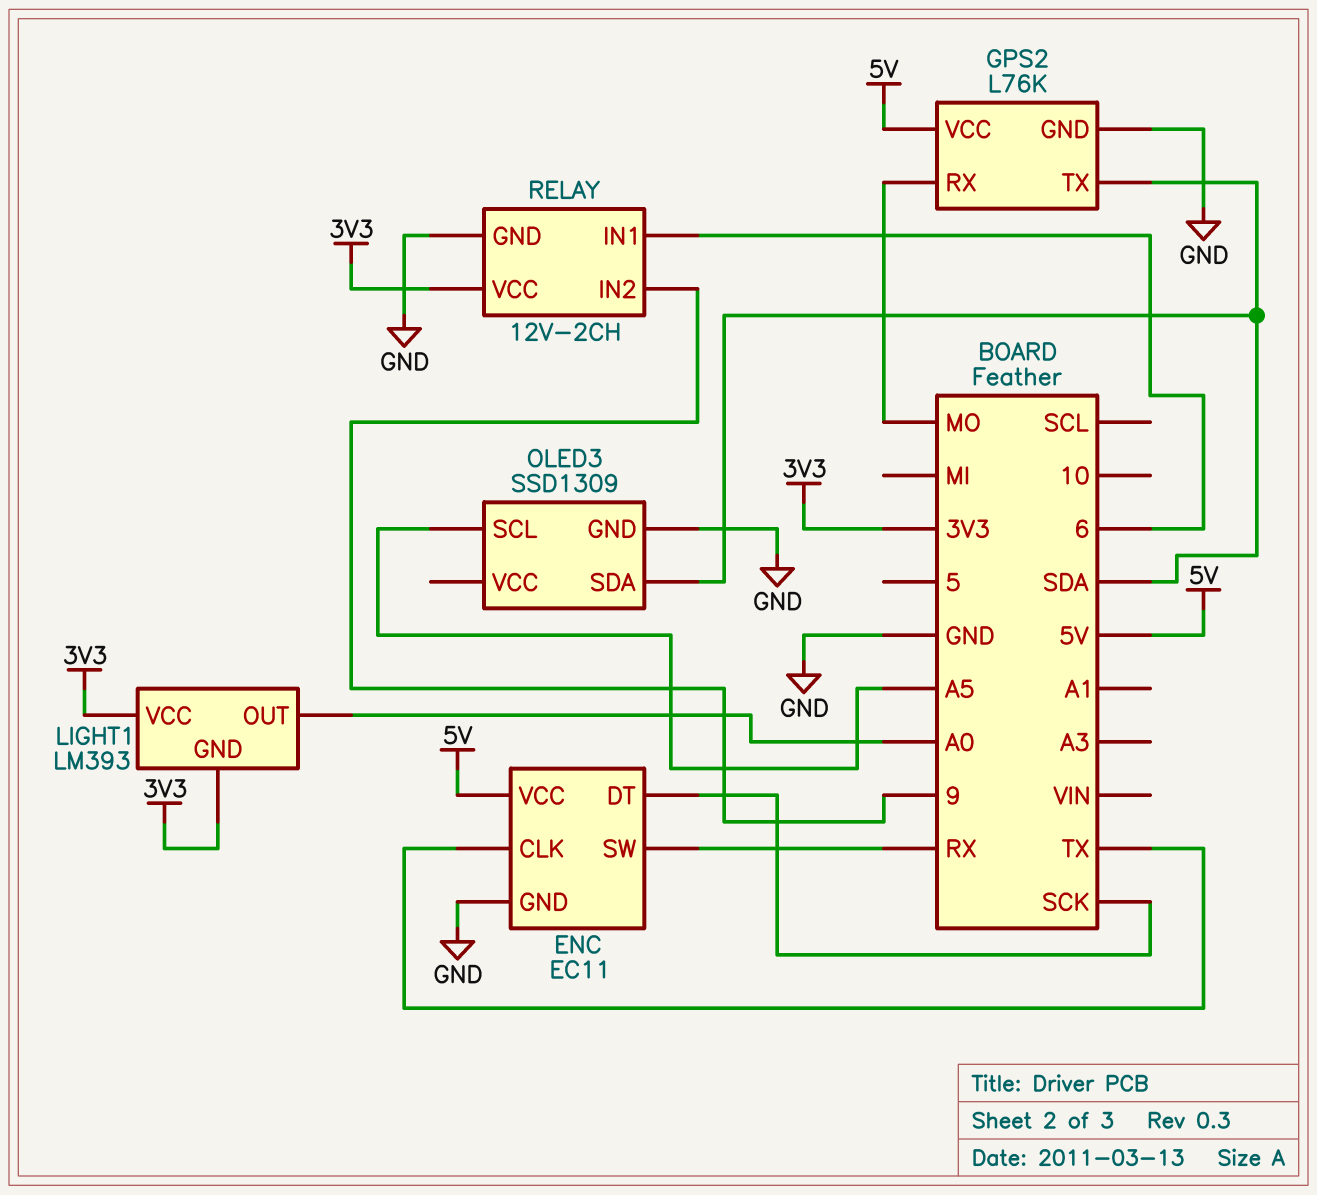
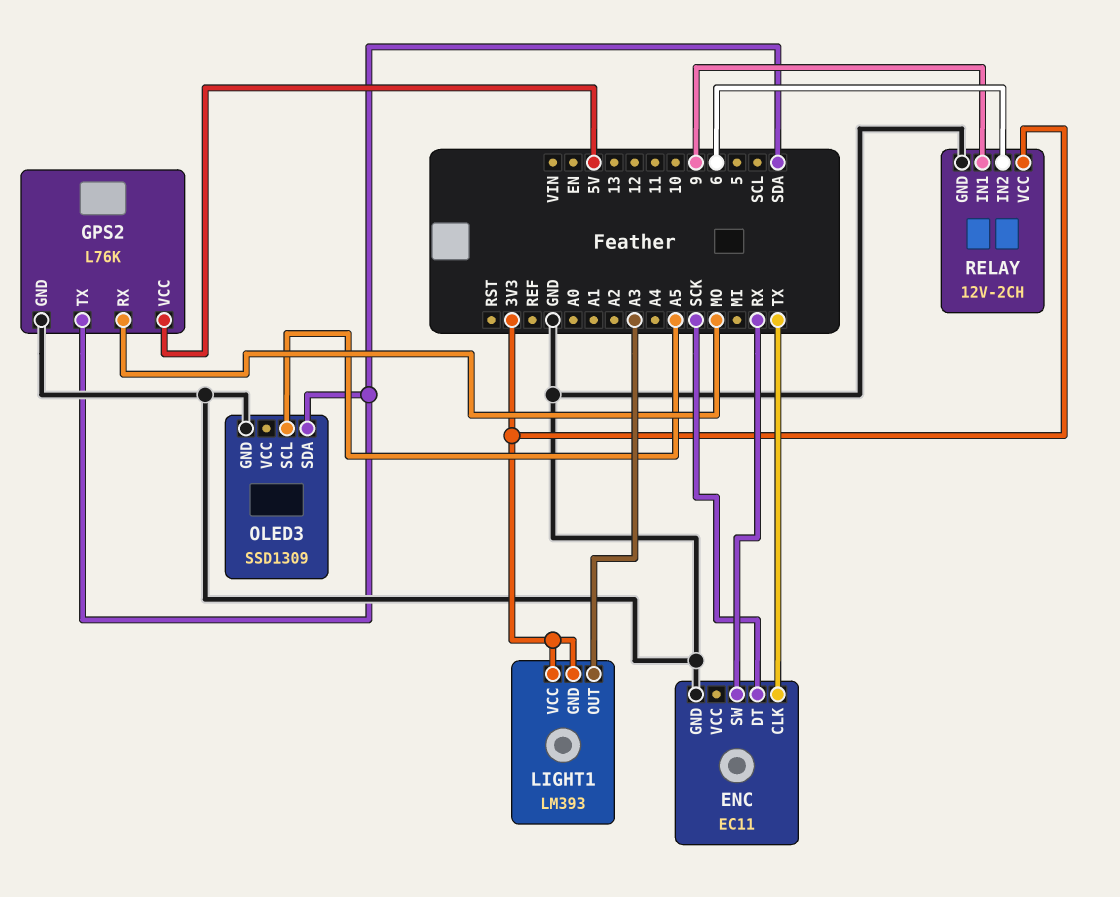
ENC pin VCC: 5V -> none
LIGHT1 pin OUT: A0 -> A3
RELAY pin IN1: 6 -> 9
RELAY pin IN2: 9 -> 6

